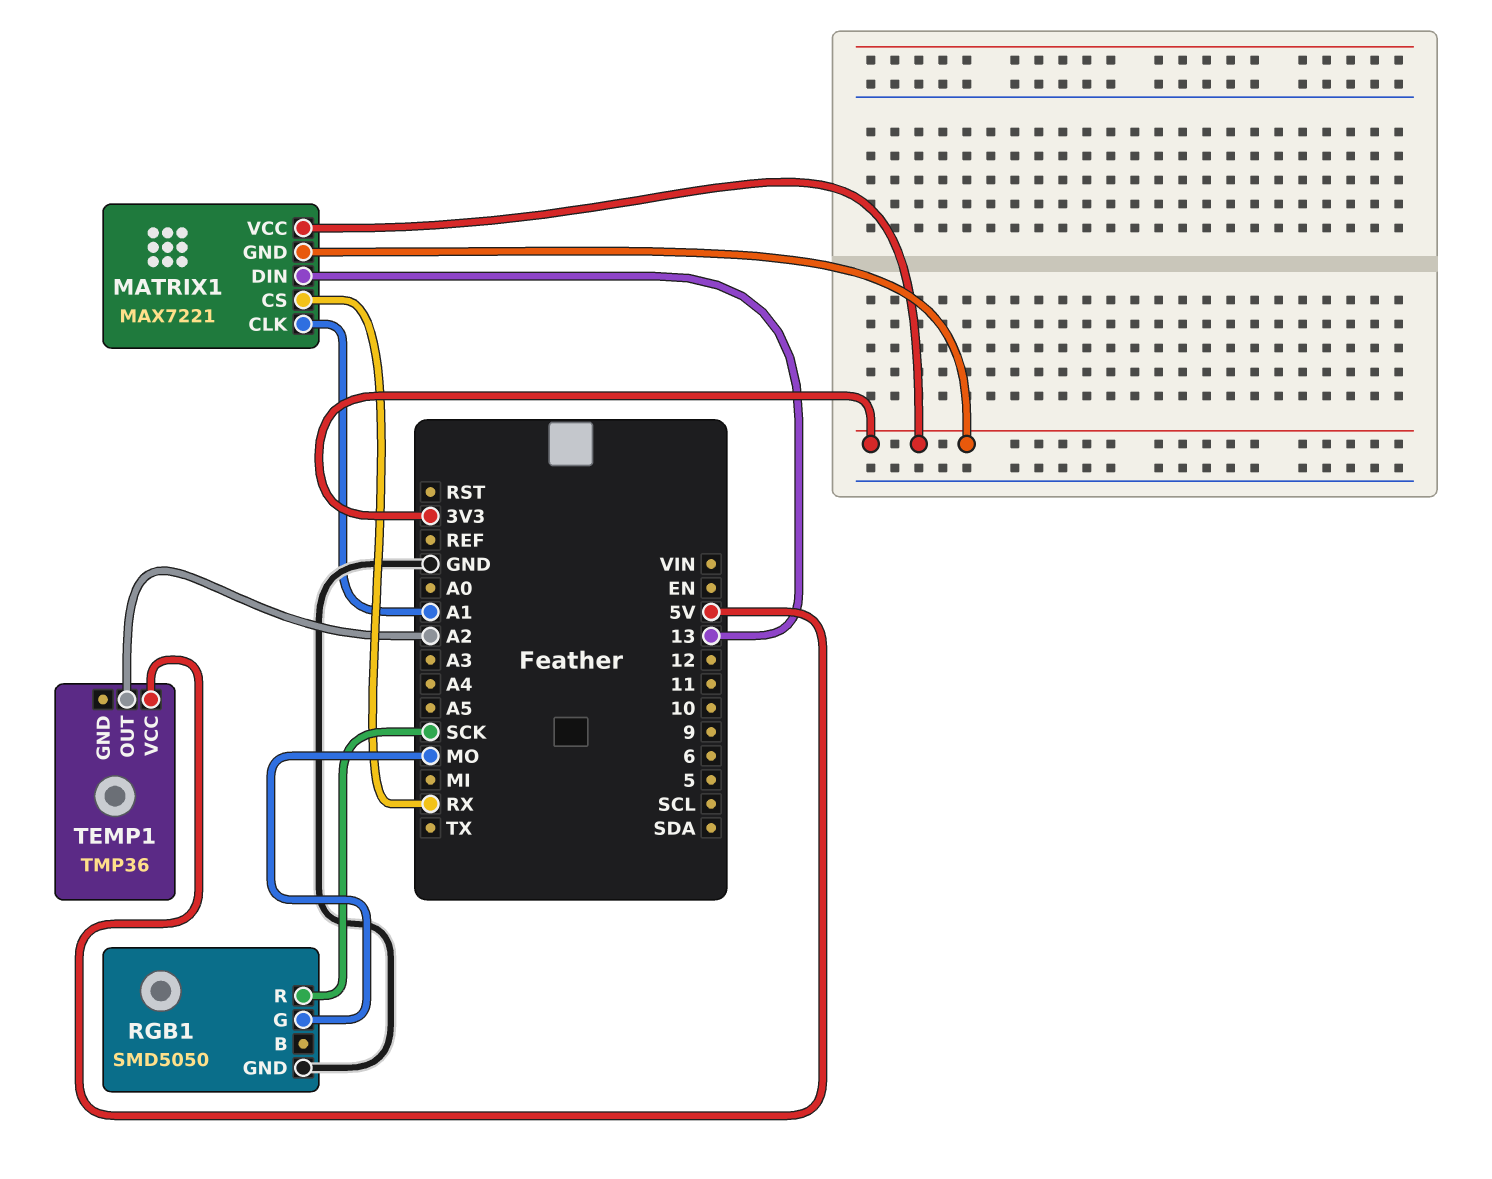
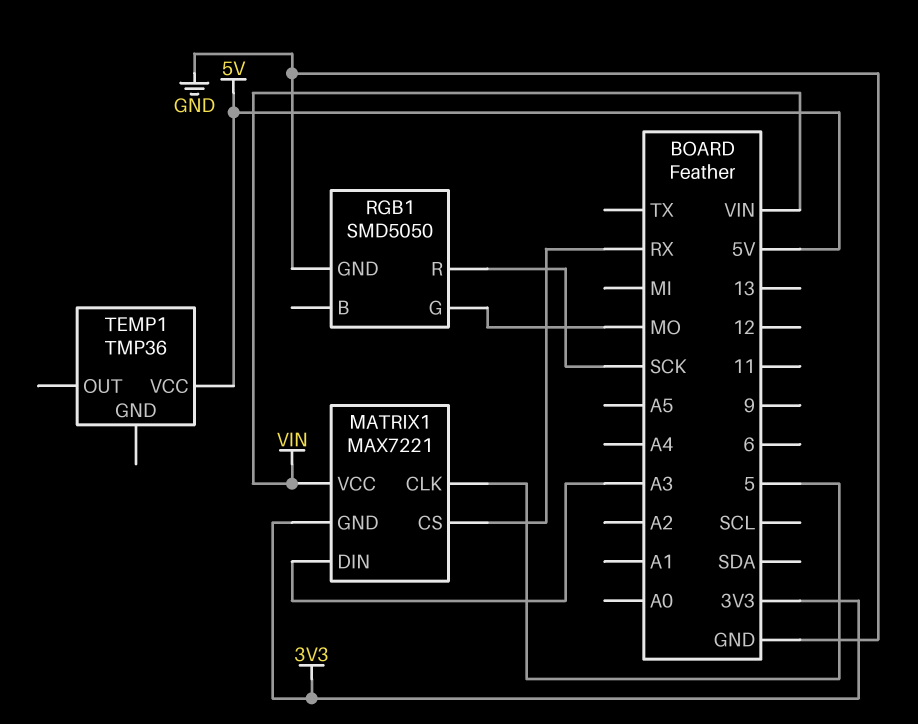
MATRIX1 pin CLK: A1 -> 5
MATRIX1 pin DIN: 13 -> A3
MATRIX1 pin VCC: 3V3 -> VIN
TEMP1 pin OUT: A2 -> none

